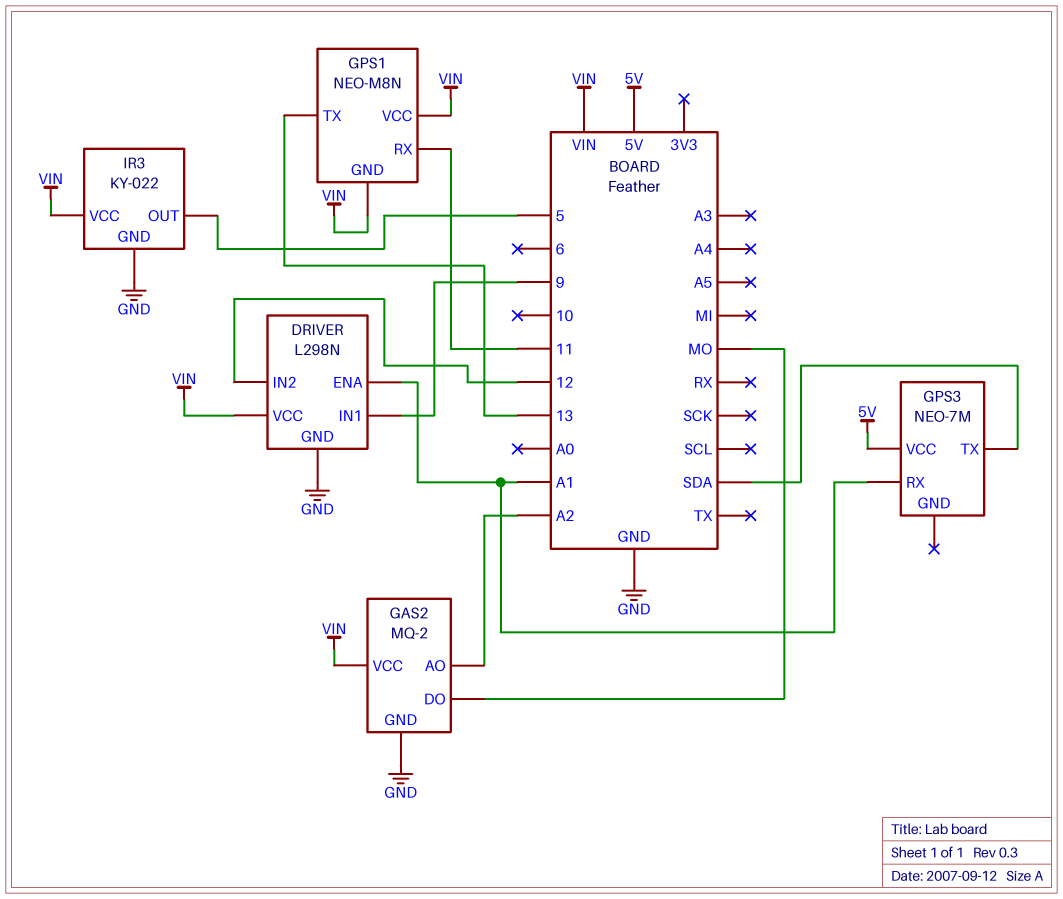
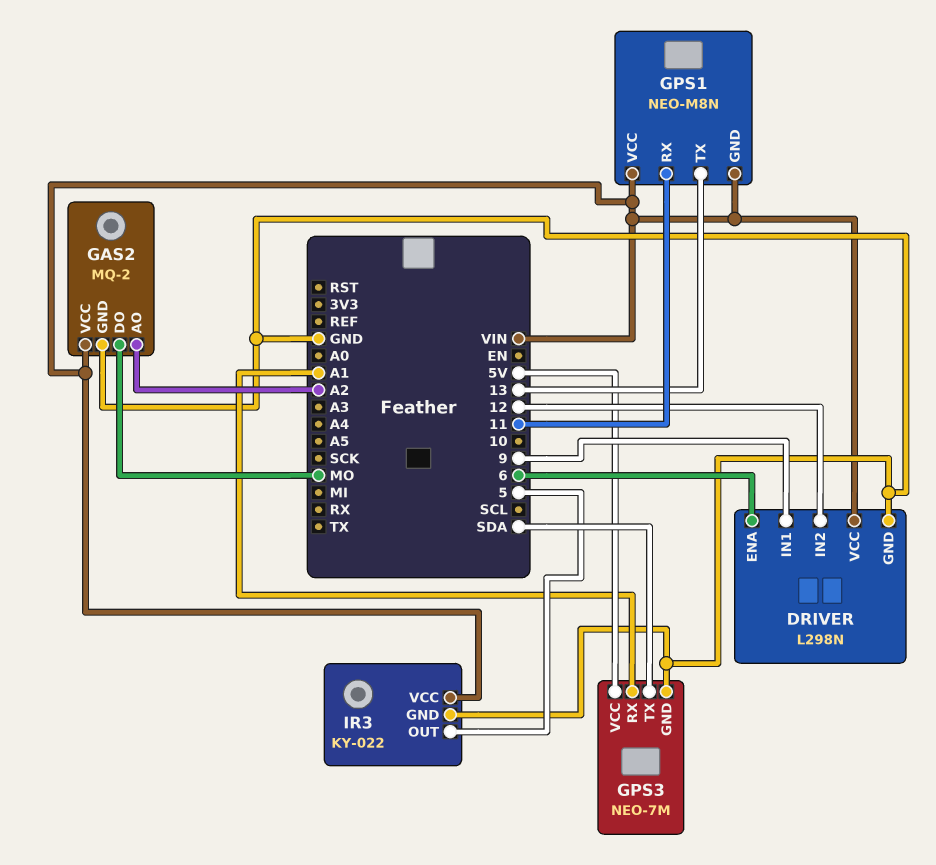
DRIVER pin ENA: A1 -> 6
GPS3 pin GND: none -> GND

